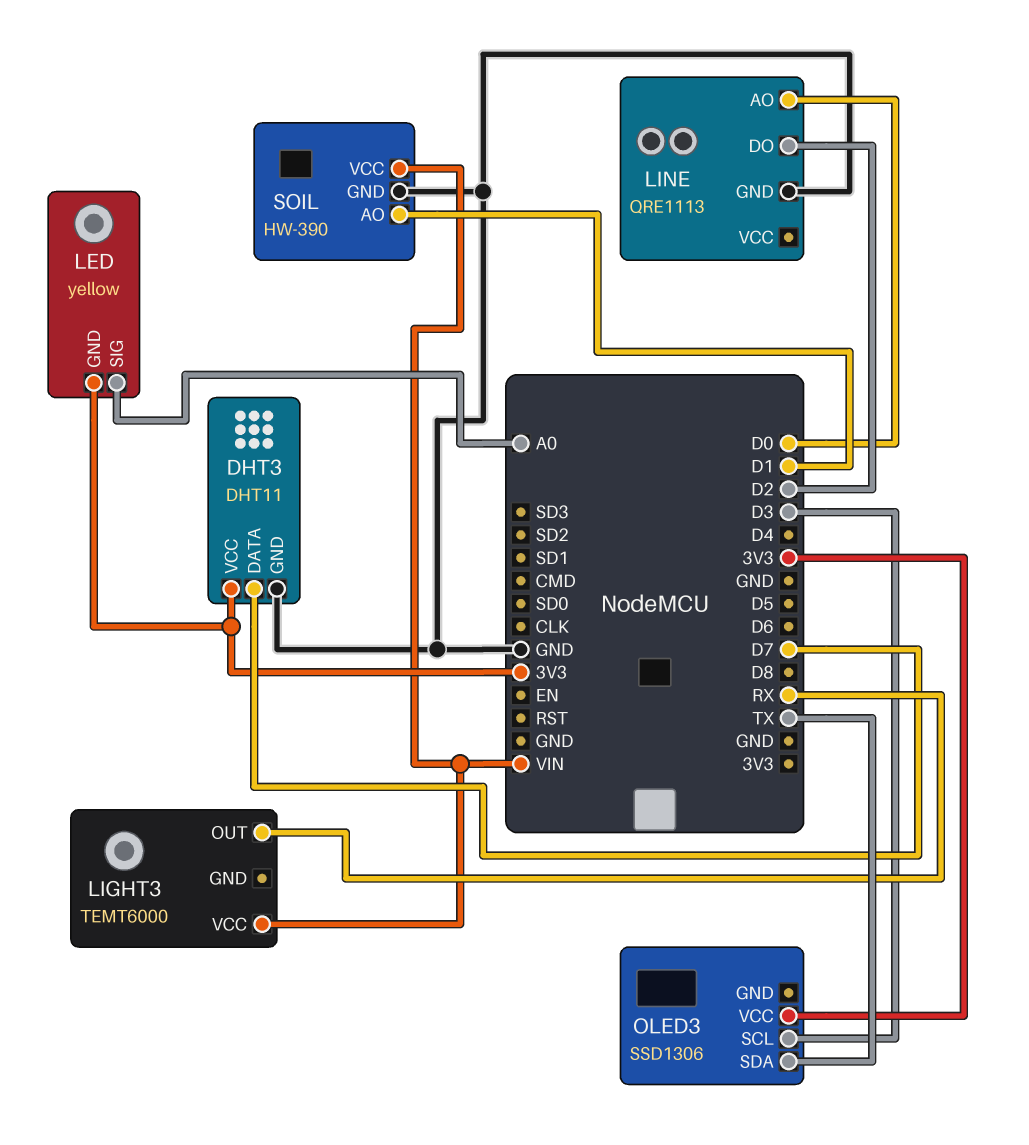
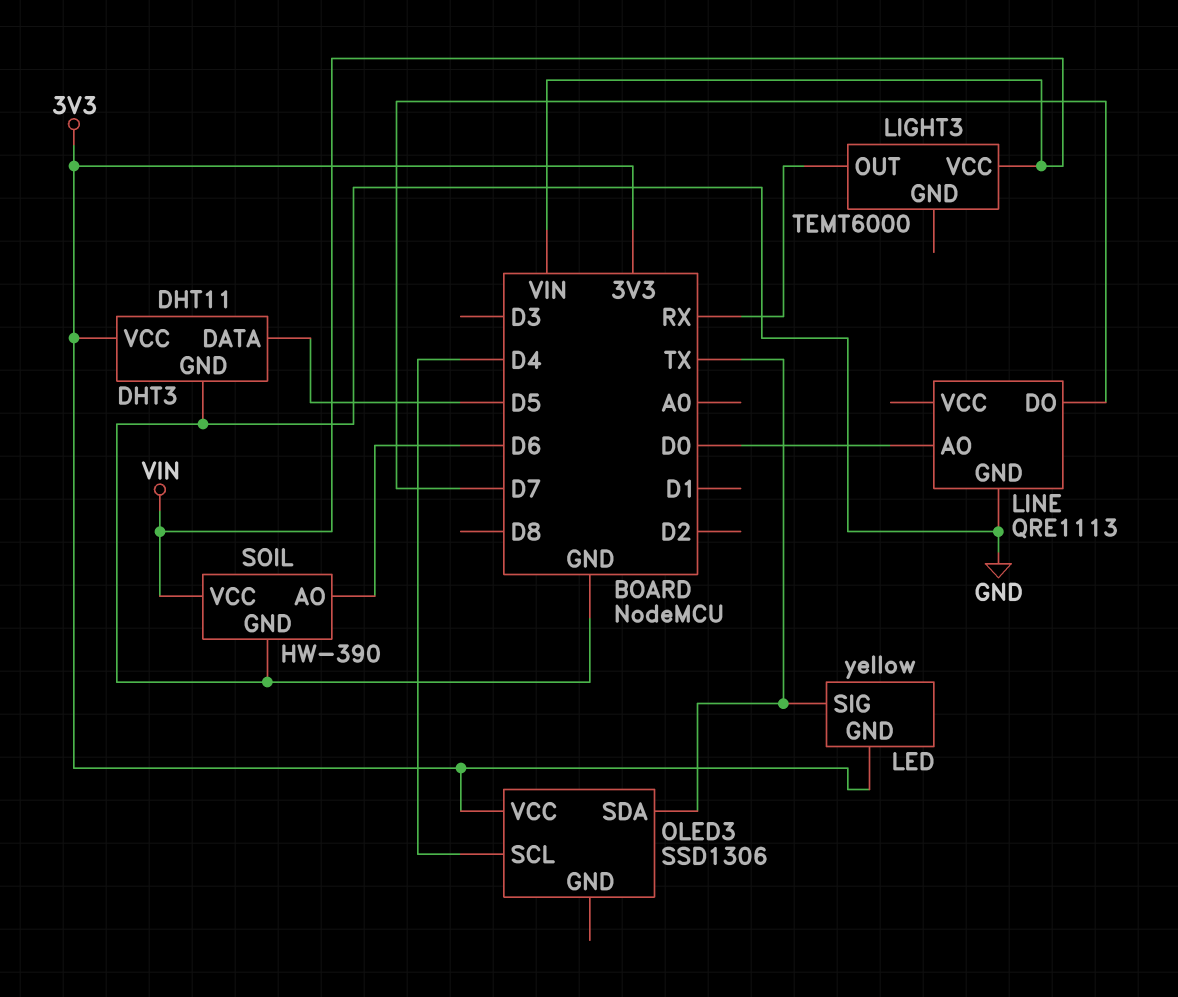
DHT3 pin DATA: D7 -> D5
LED pin SIG: A0 -> TX
LINE pin DO: D2 -> D7
OLED3 pin SCL: D3 -> D4
SOIL pin AO: D1 -> D6

